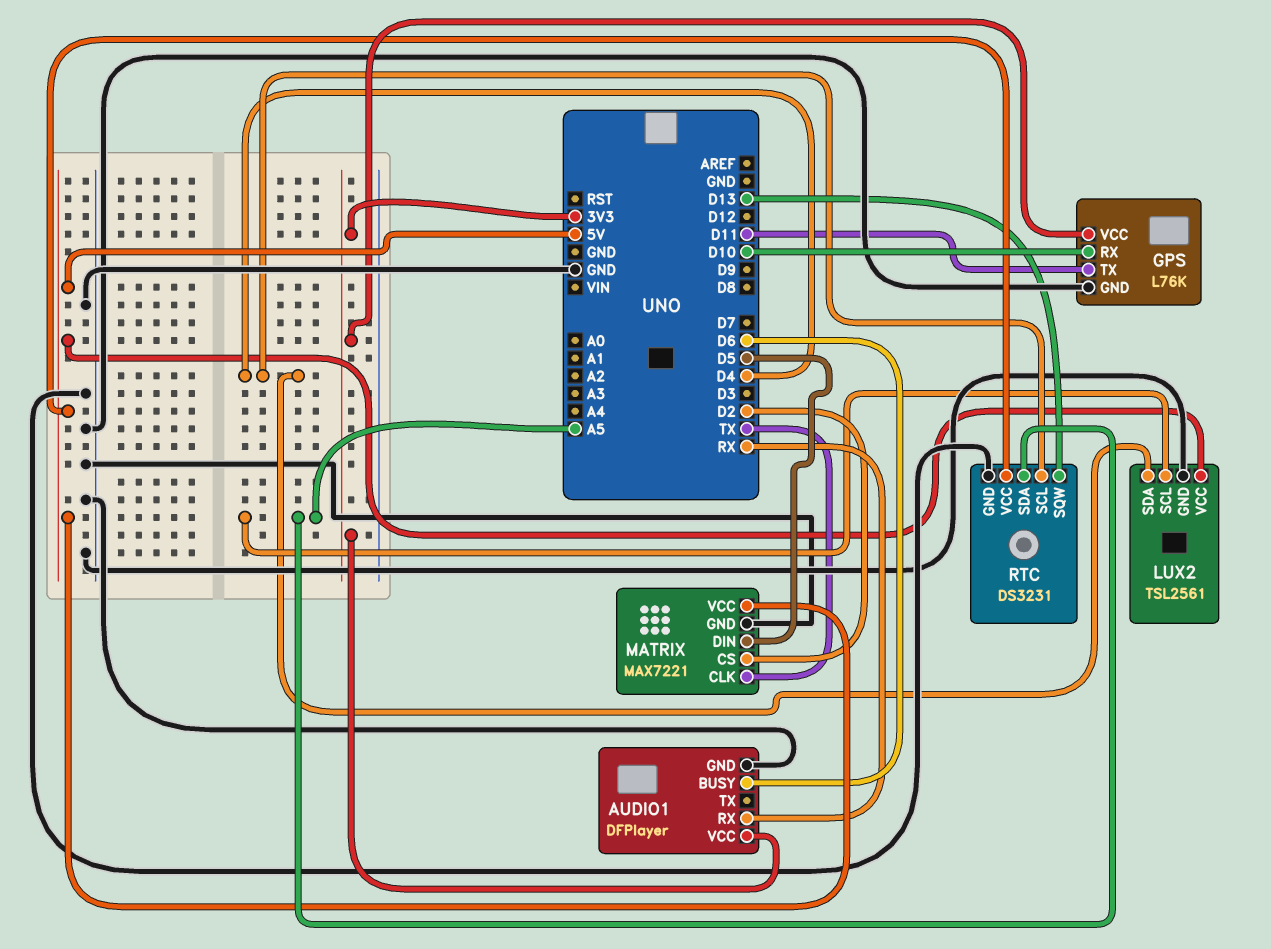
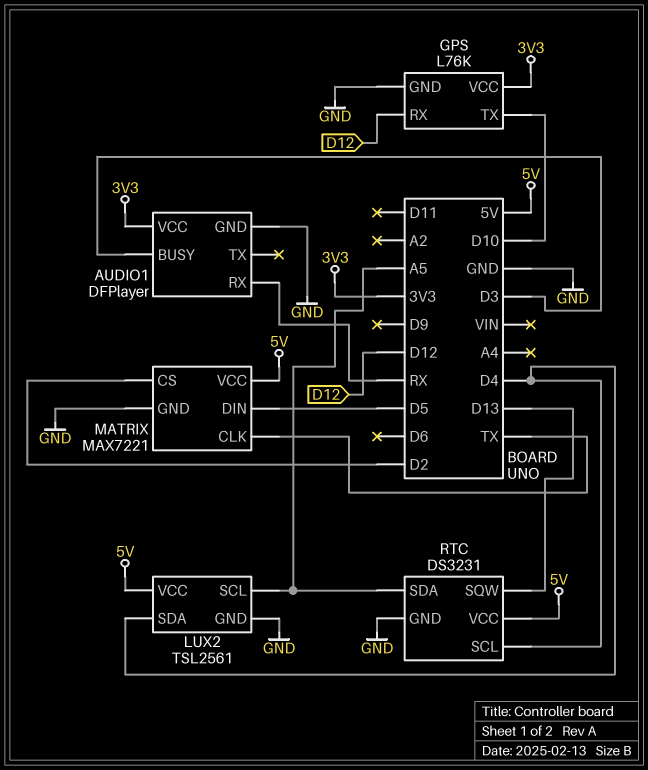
AUDIO1 pin BUSY: D6 -> D3
GPS pin RX: D10 -> D12
GPS pin TX: D11 -> D10

